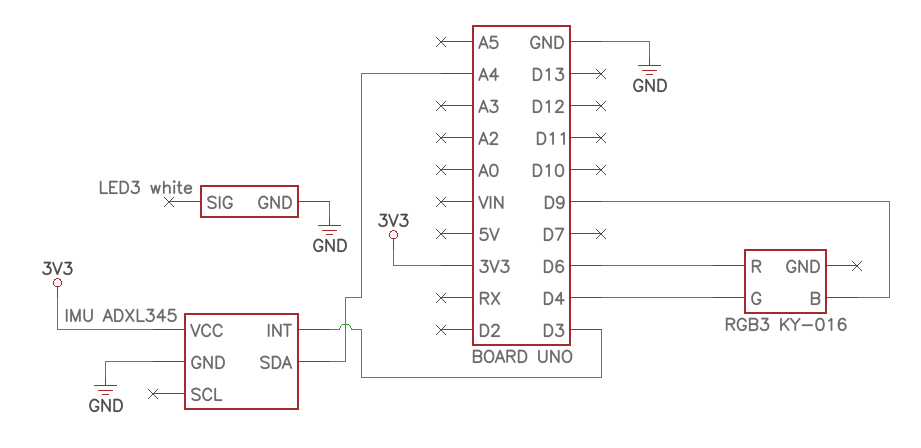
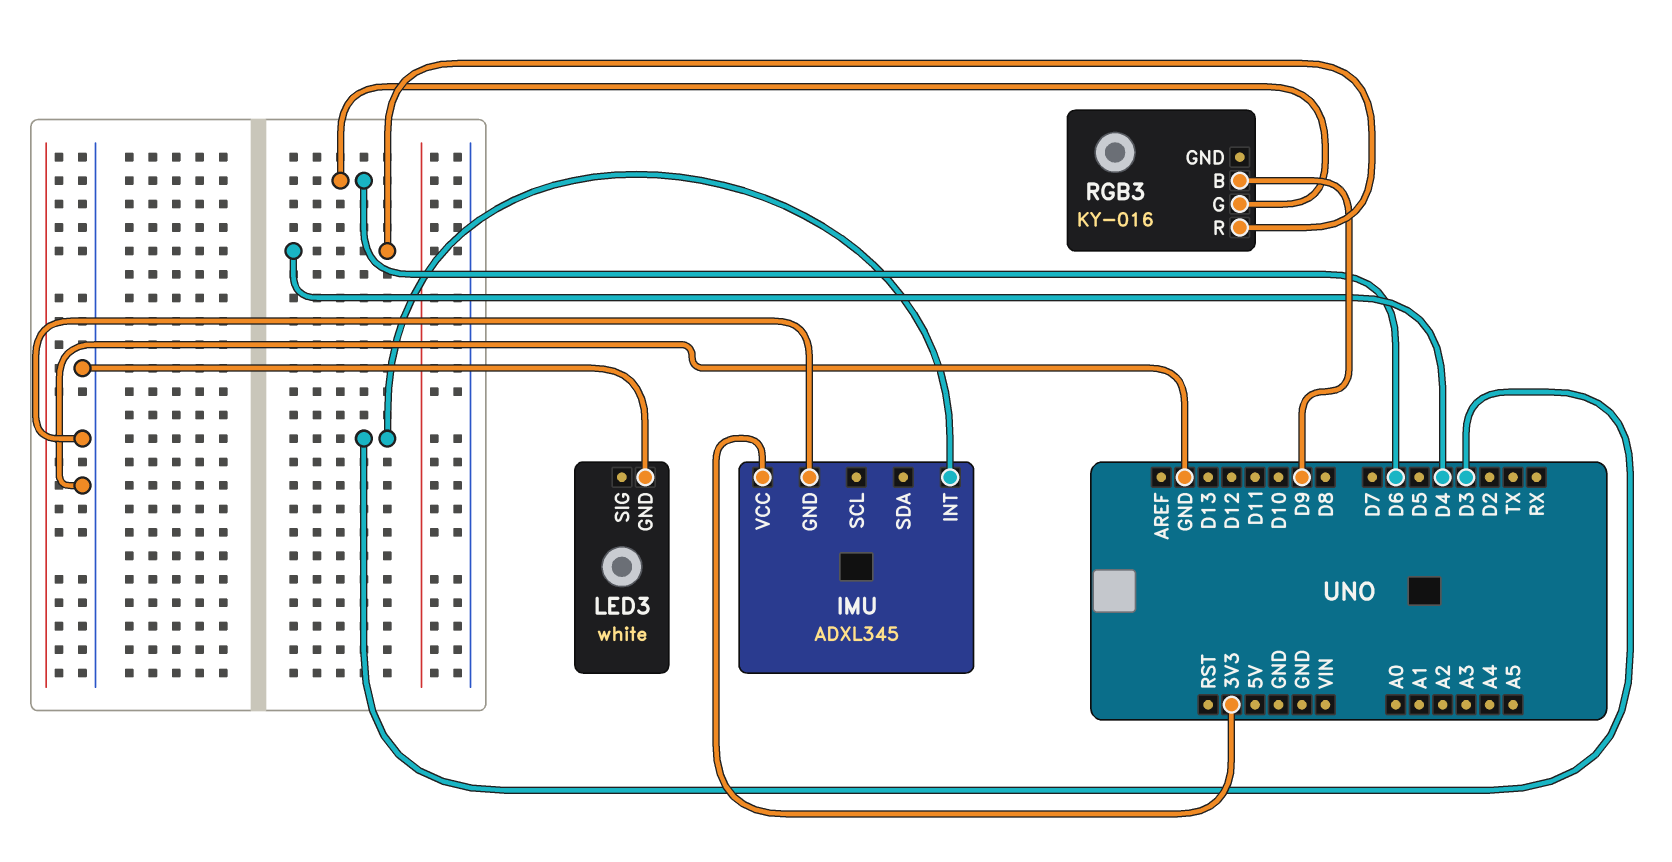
IMU pin SDA: A4 -> none
RGB3 pin G: D4 -> D6
RGB3 pin R: D6 -> D4

